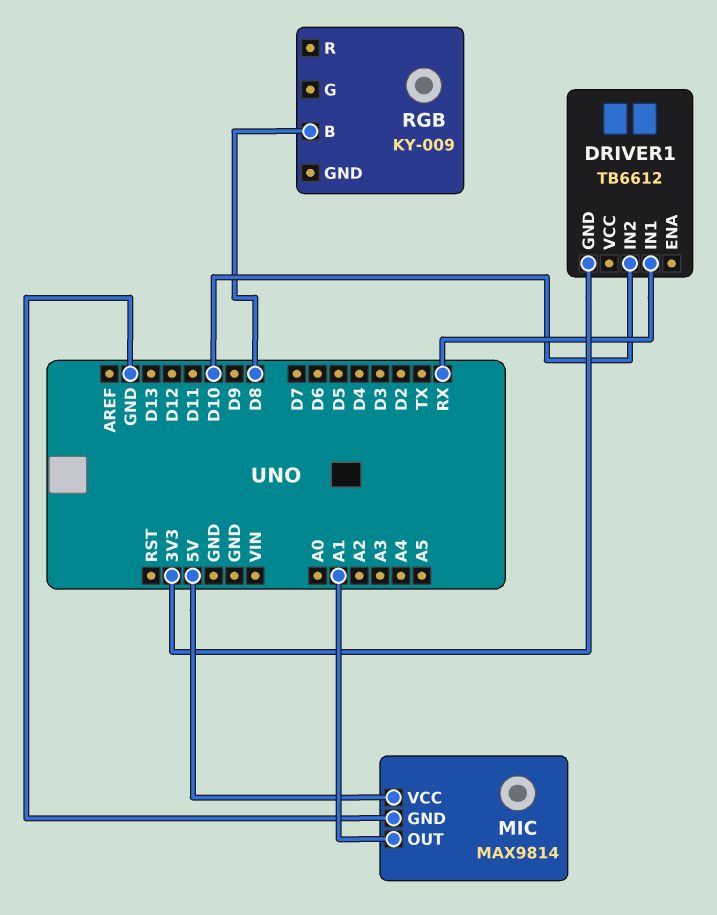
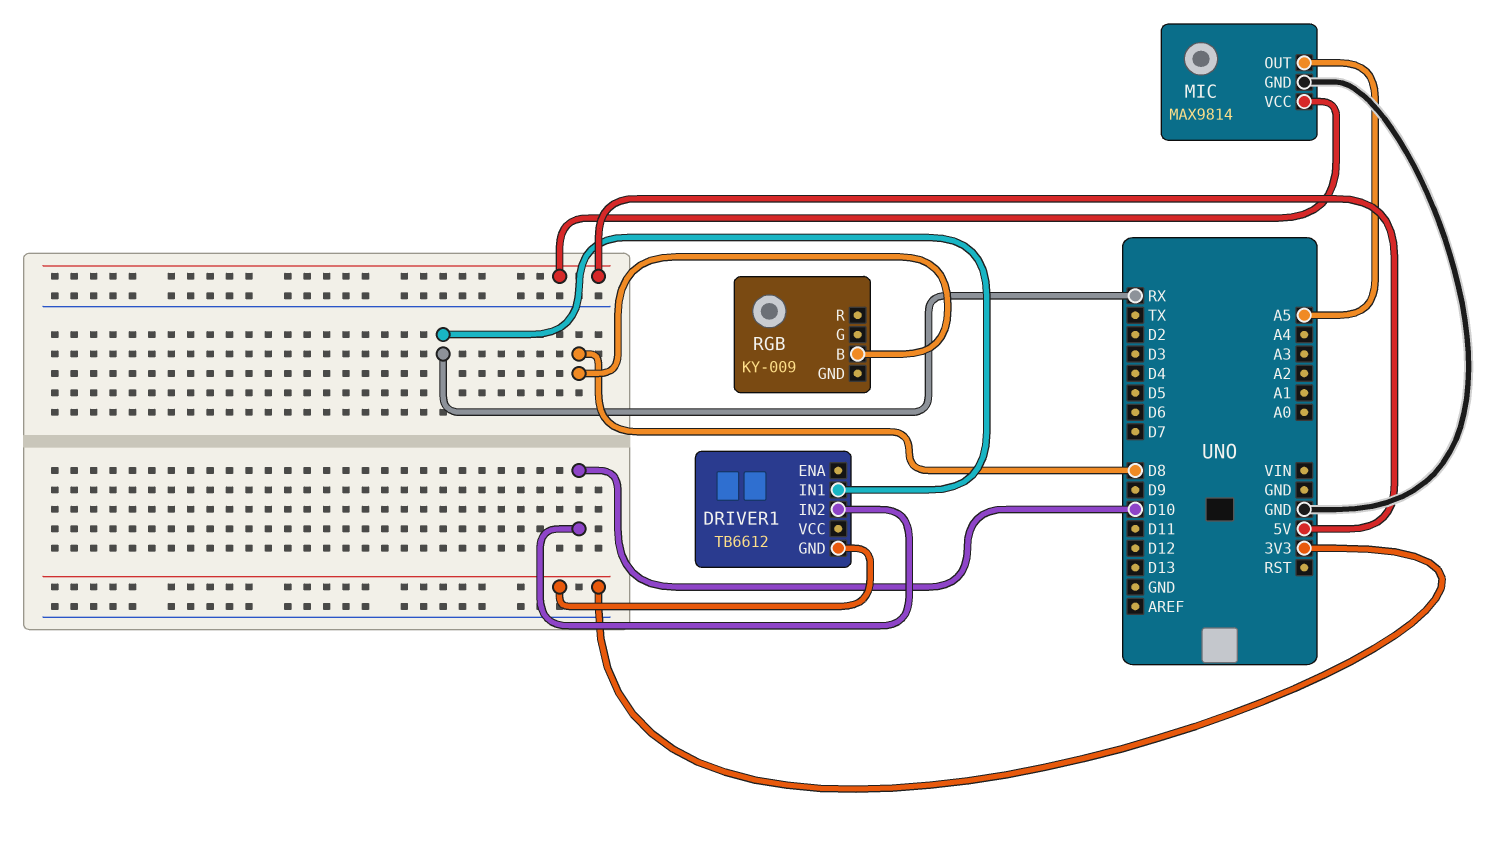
MIC pin OUT: A1 -> A5

